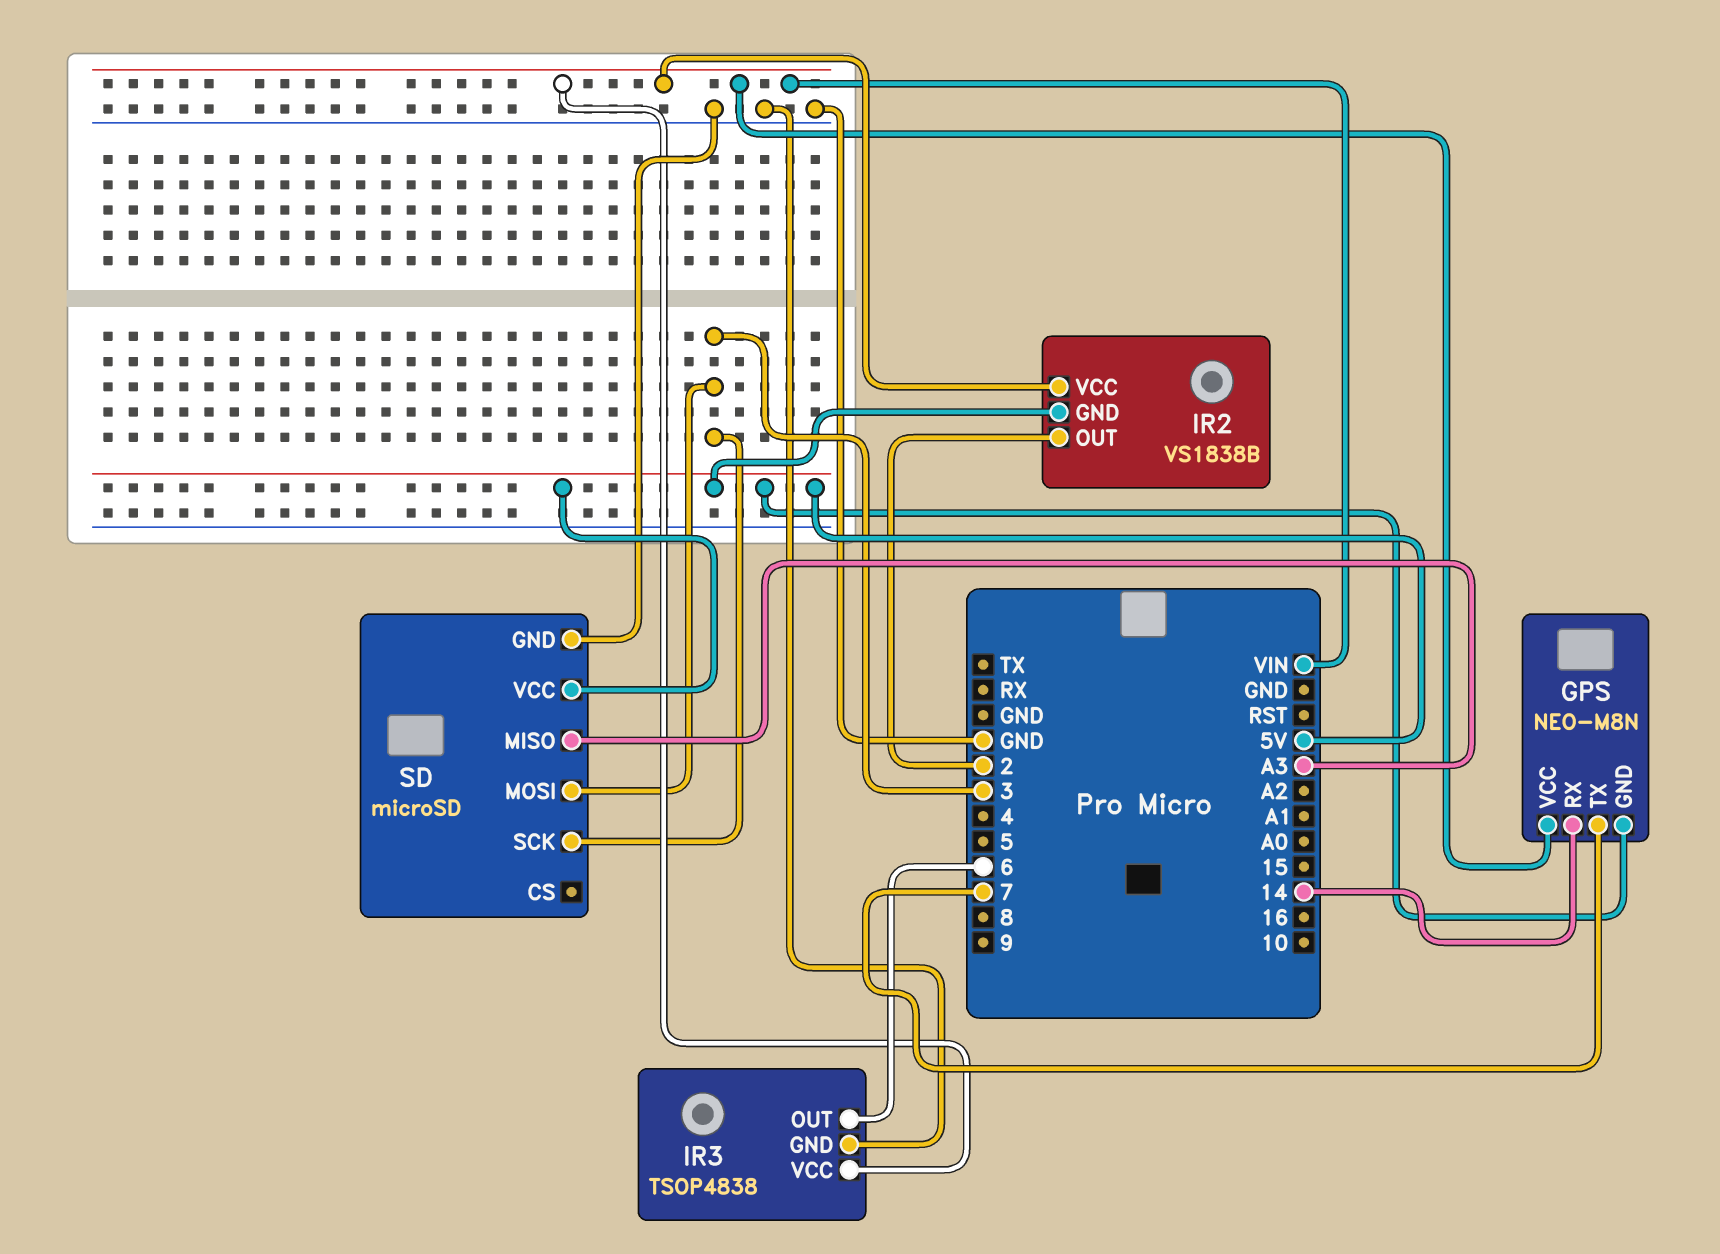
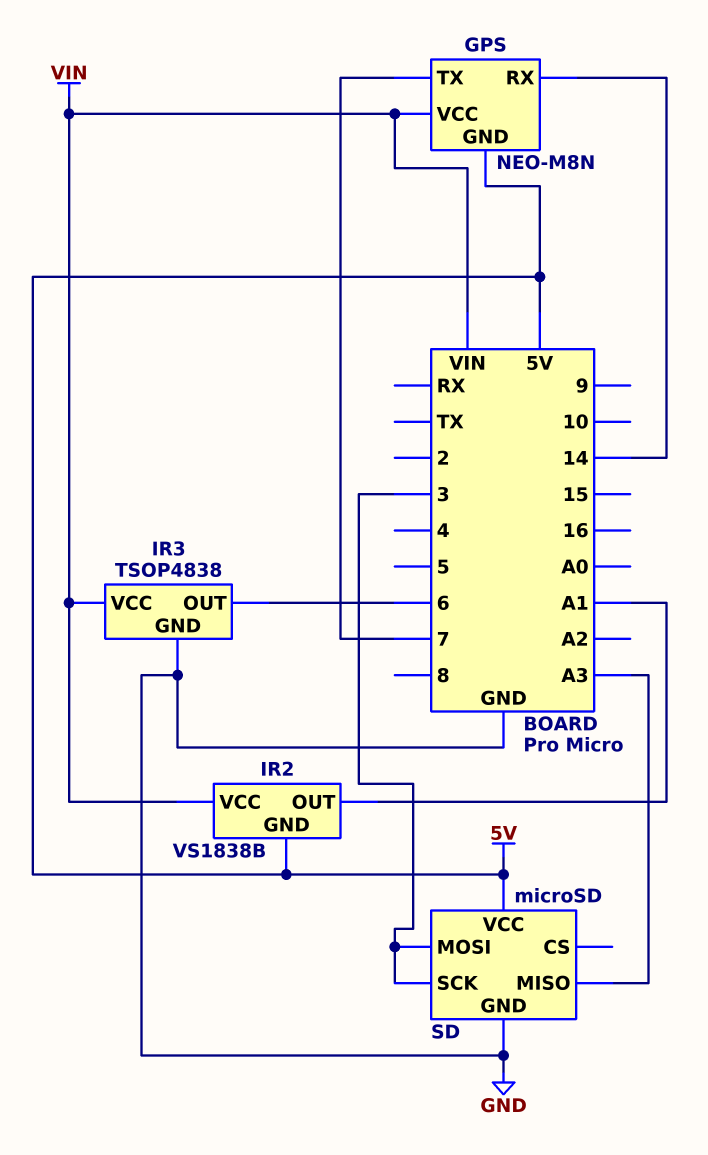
IR2 pin OUT: 2 -> A1

